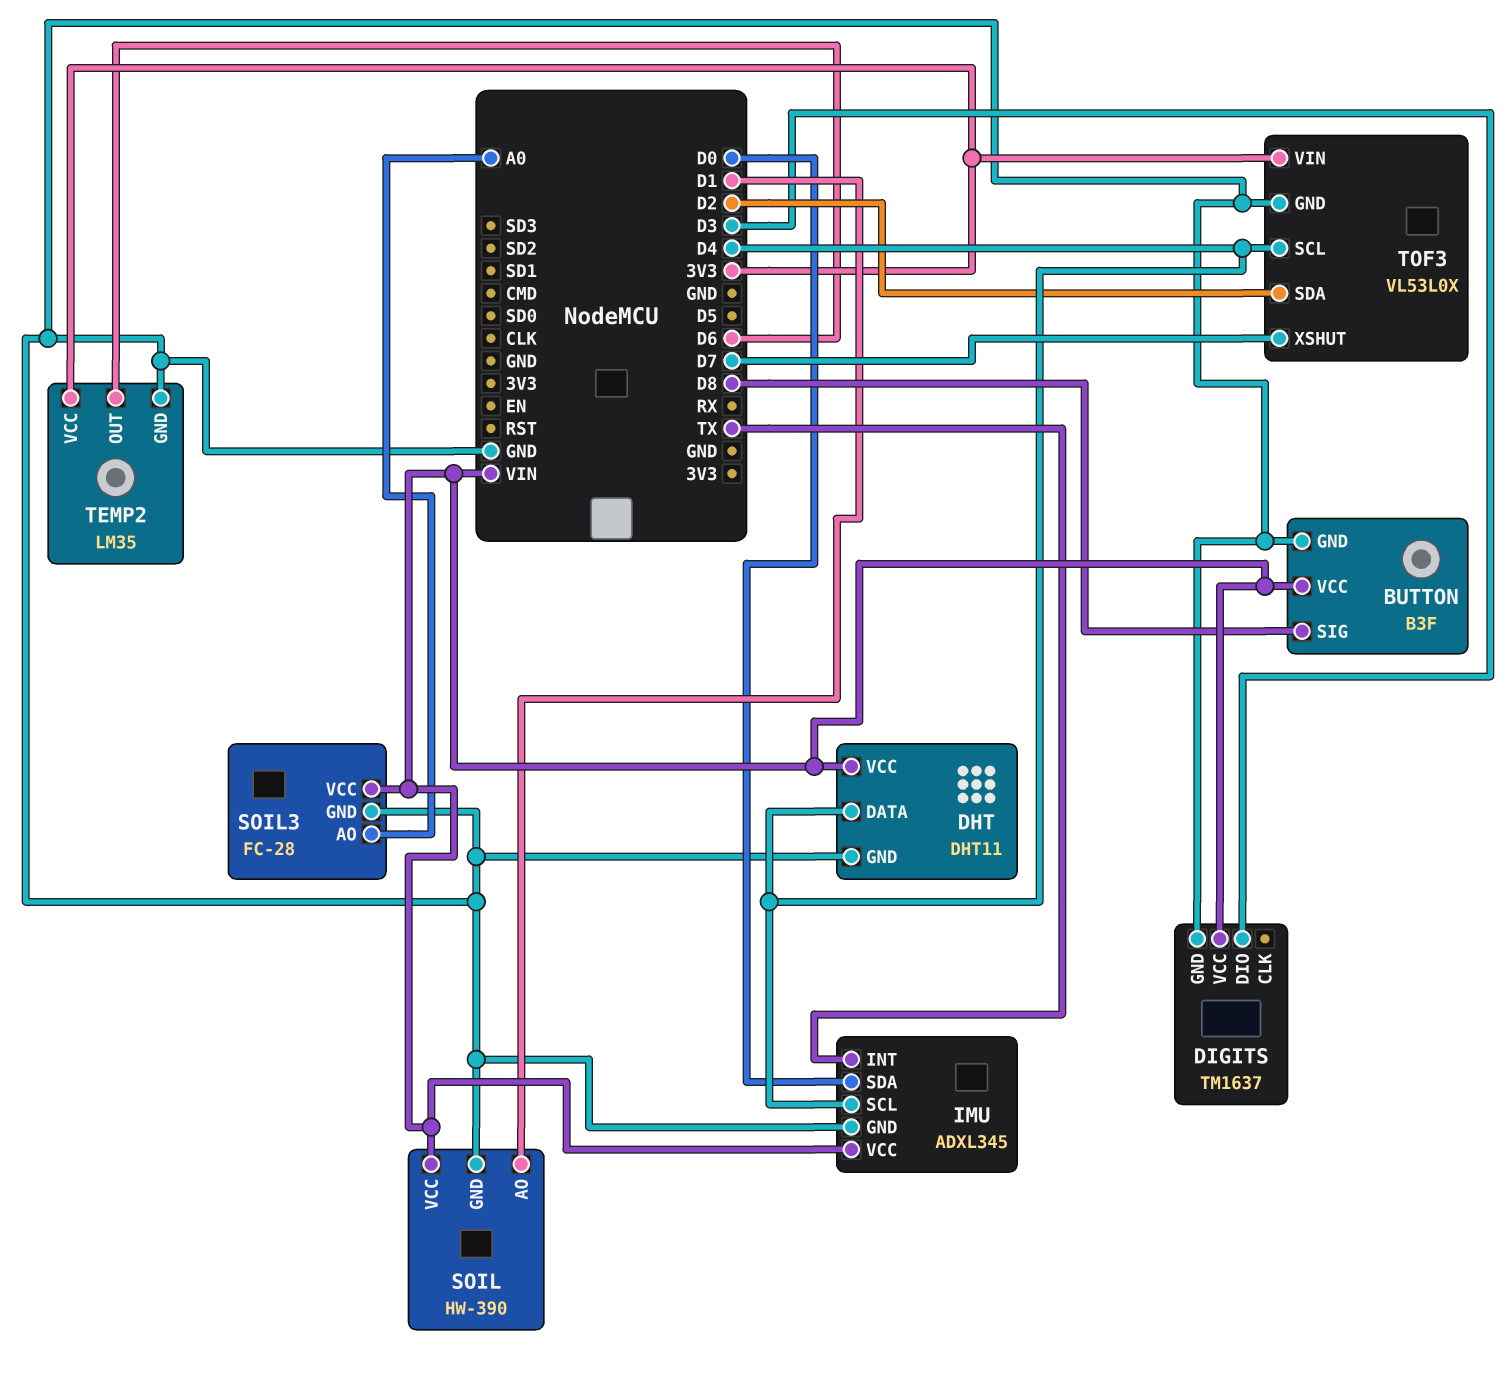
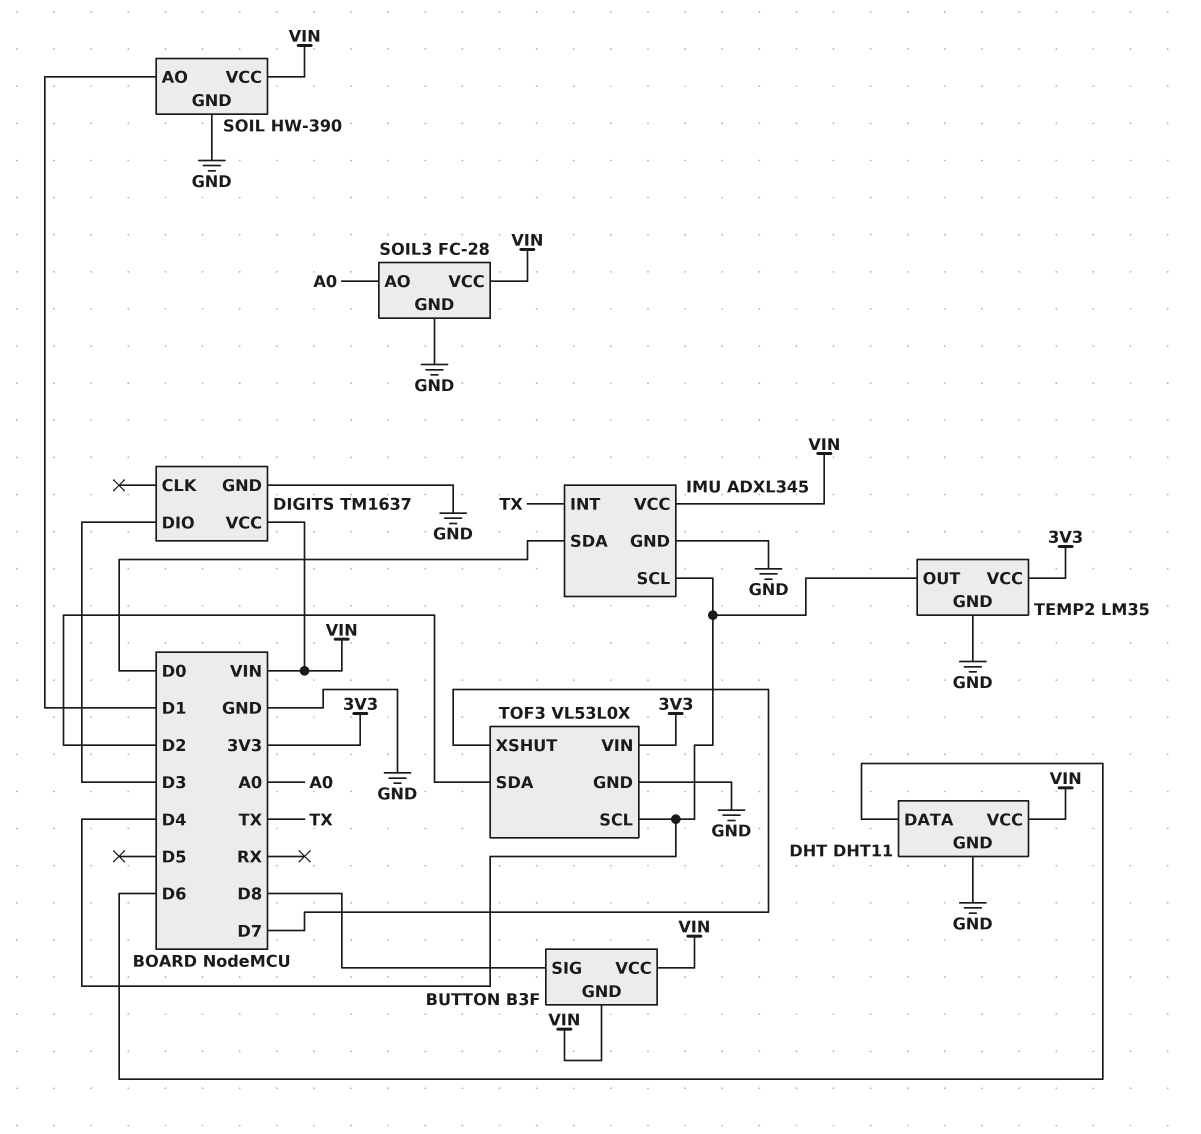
BUTTON pin GND: GND -> VIN
DHT pin DATA: D4 -> D6
TEMP2 pin OUT: D6 -> D4

